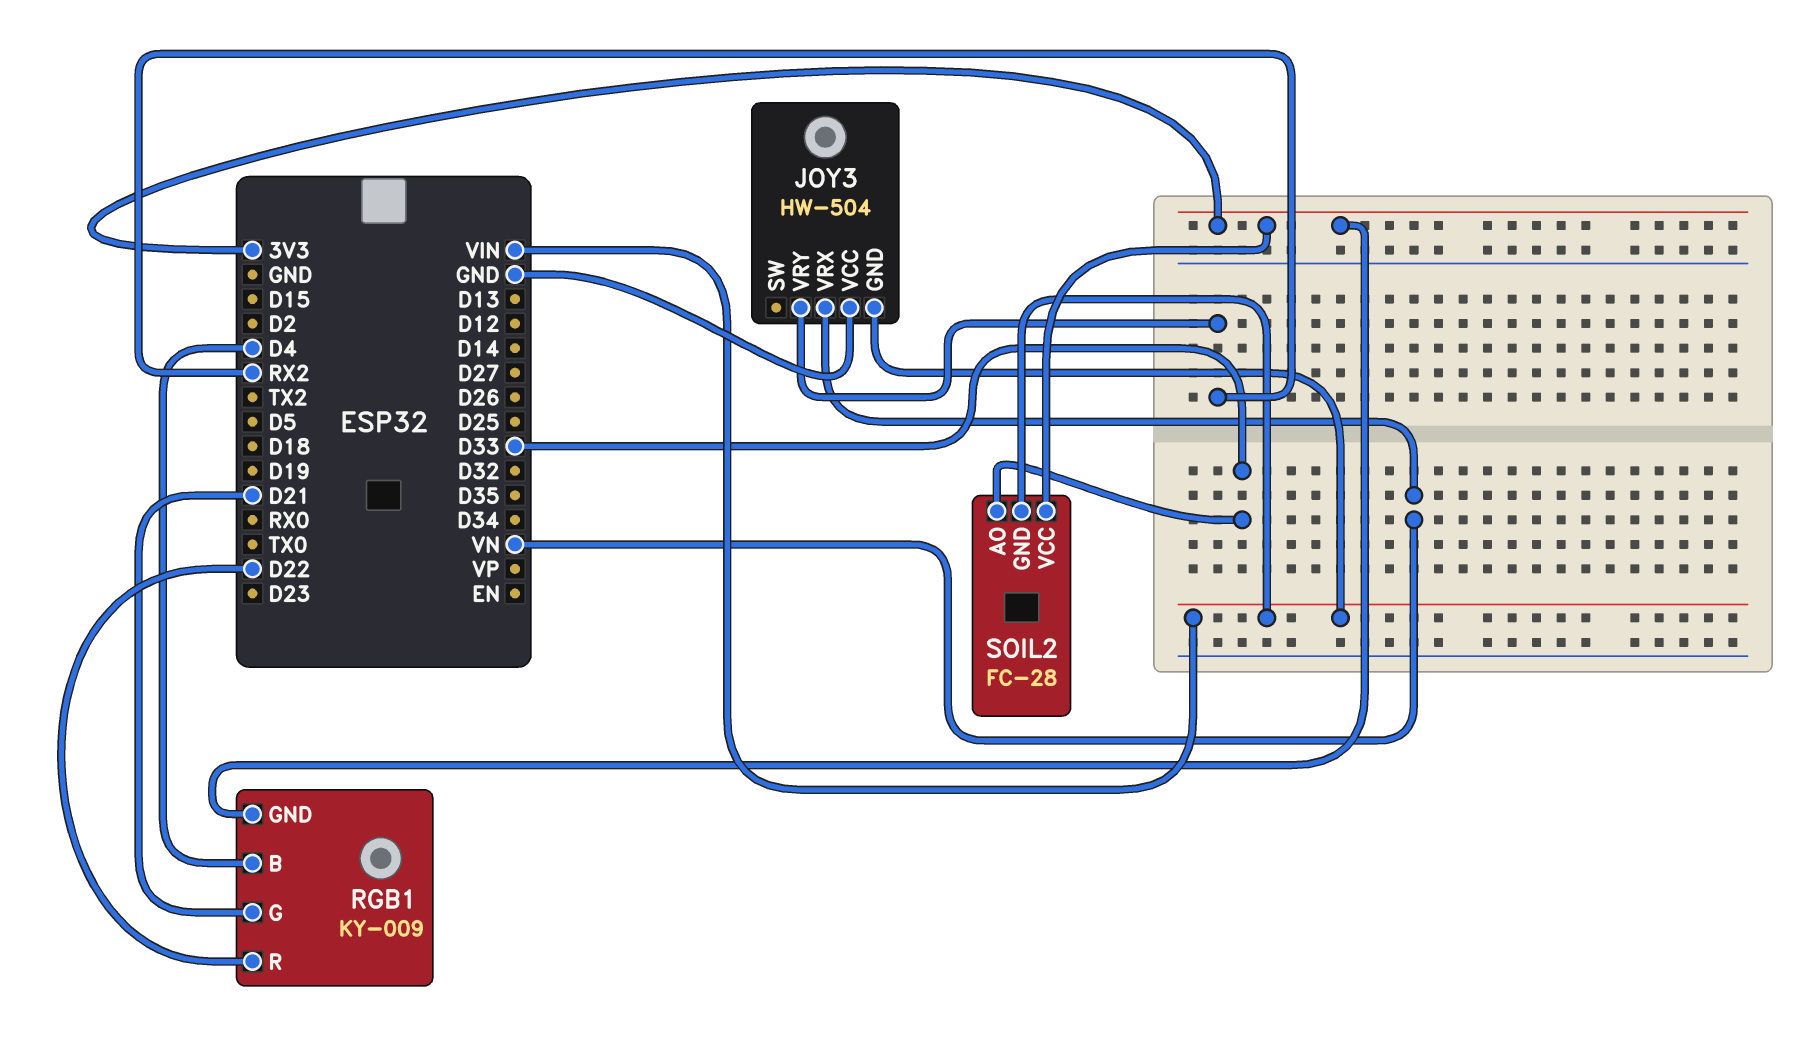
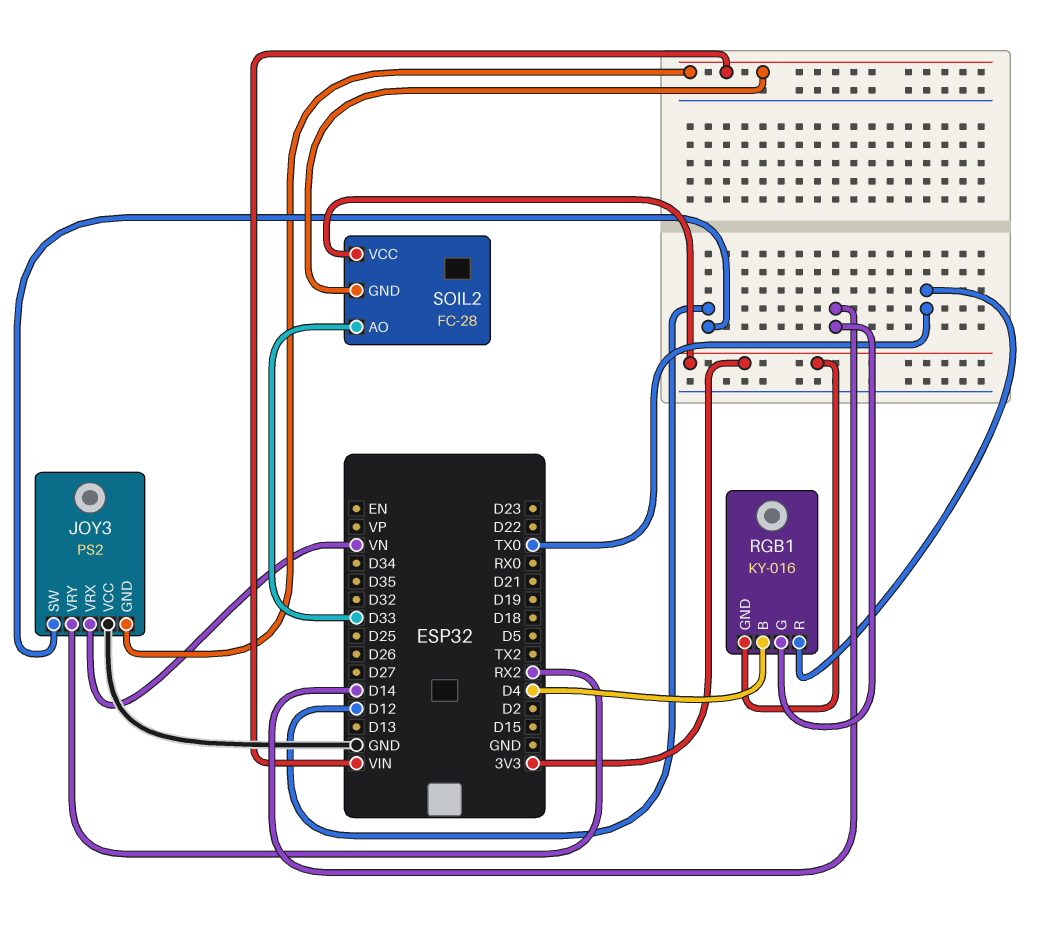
JOY3: HW-504 -> PS2
JOY3 pin SW: none -> D12
RGB1: KY-009 -> KY-016
RGB1 pin G: D21 -> D14
RGB1 pin R: D22 -> TX0

